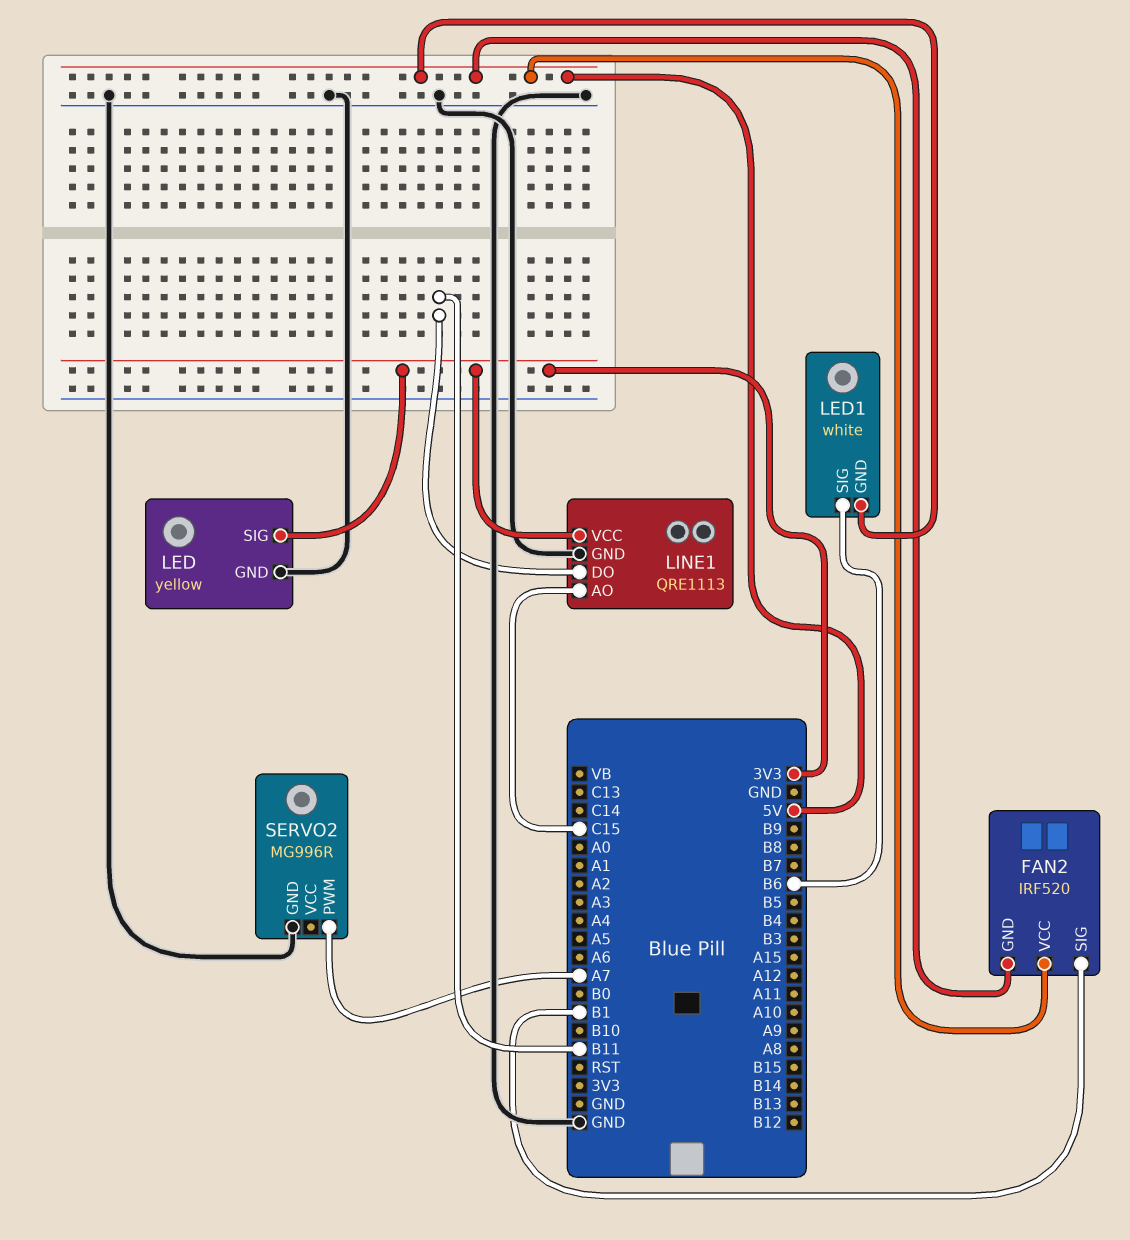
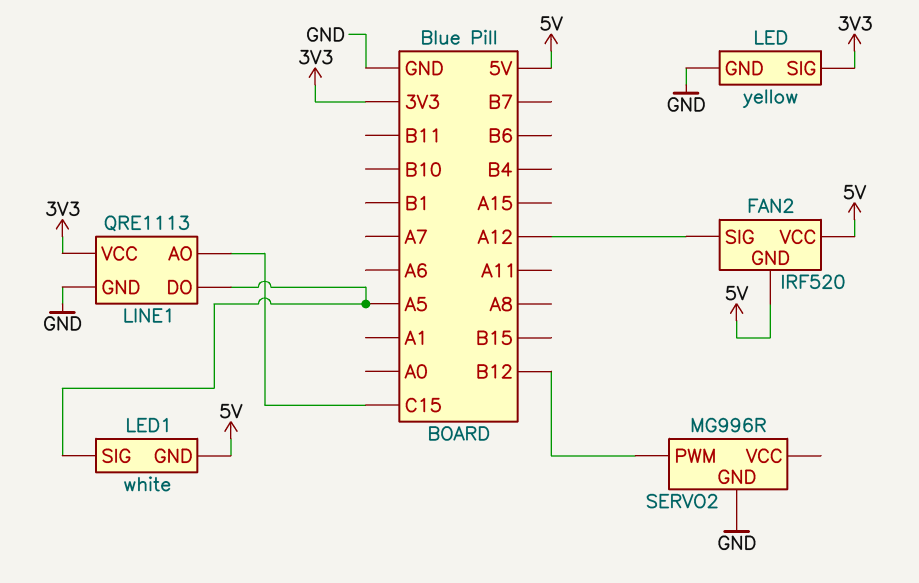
FAN2 pin SIG: B1 -> A12
LED1 pin SIG: B6 -> A5
LINE1 pin DO: B11 -> A5
SERVO2 pin PWM: A7 -> B12

